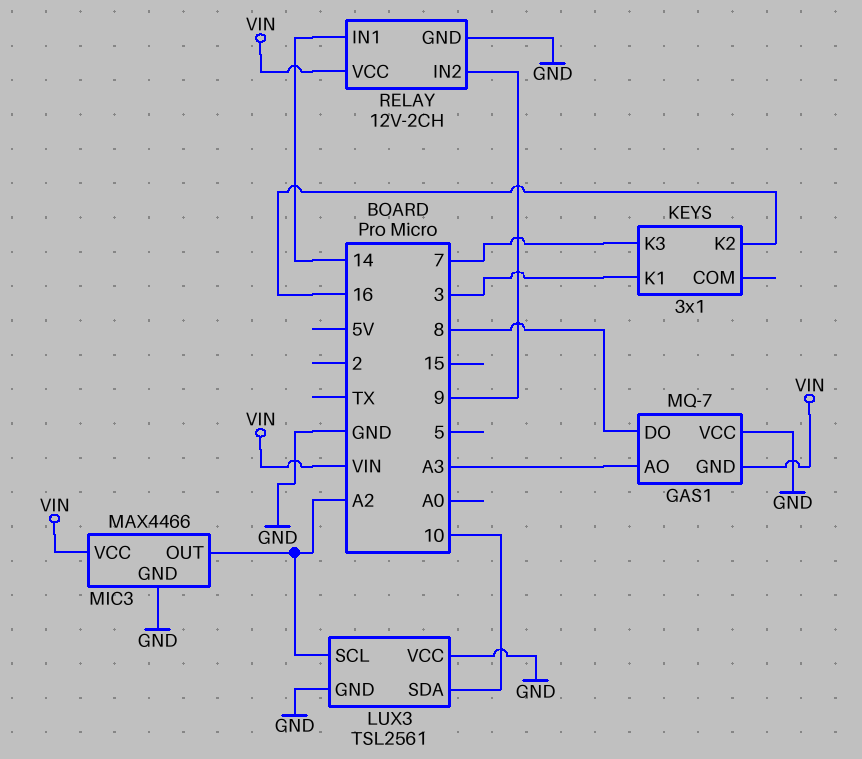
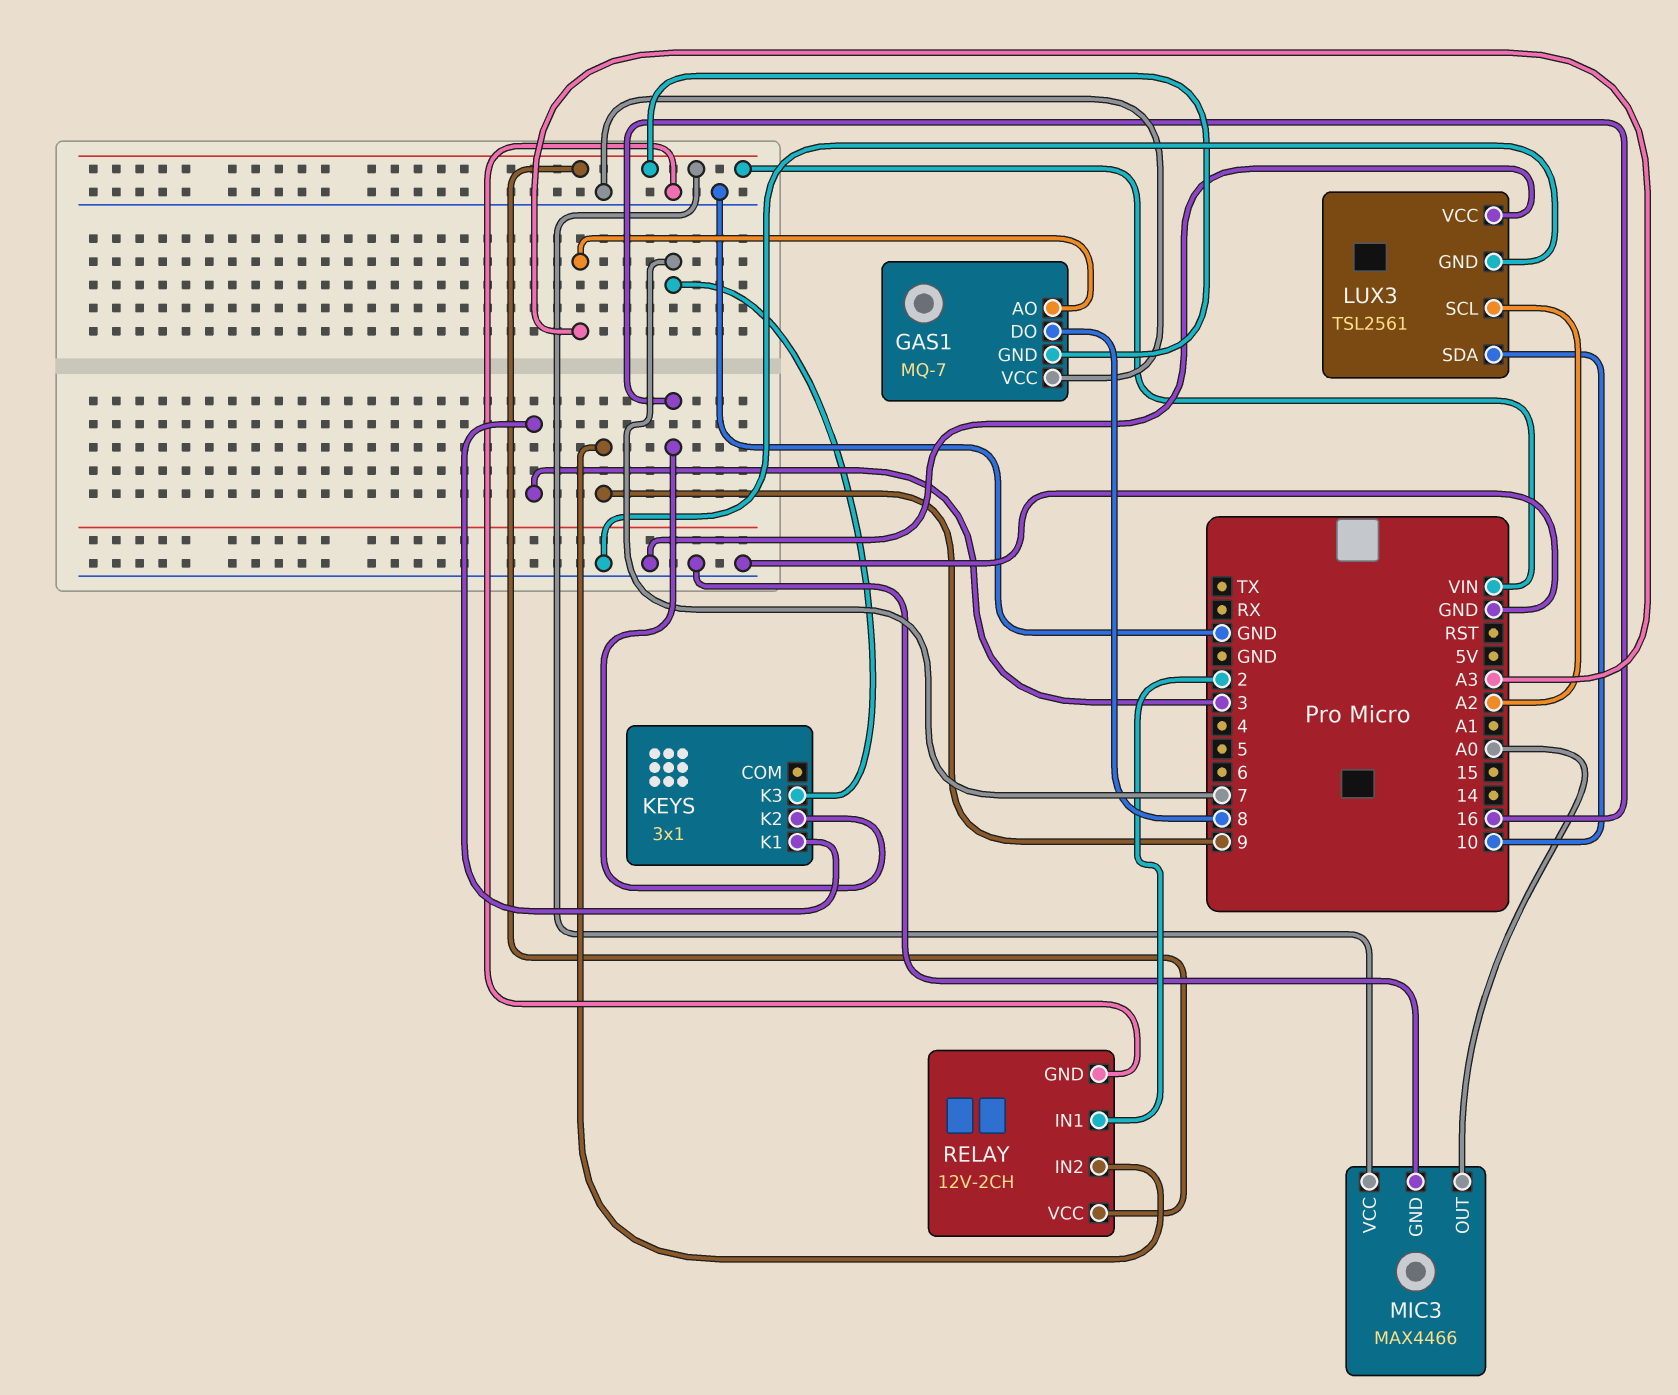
MIC3 pin OUT: A2 -> A0
RELAY pin IN1: 14 -> 2

